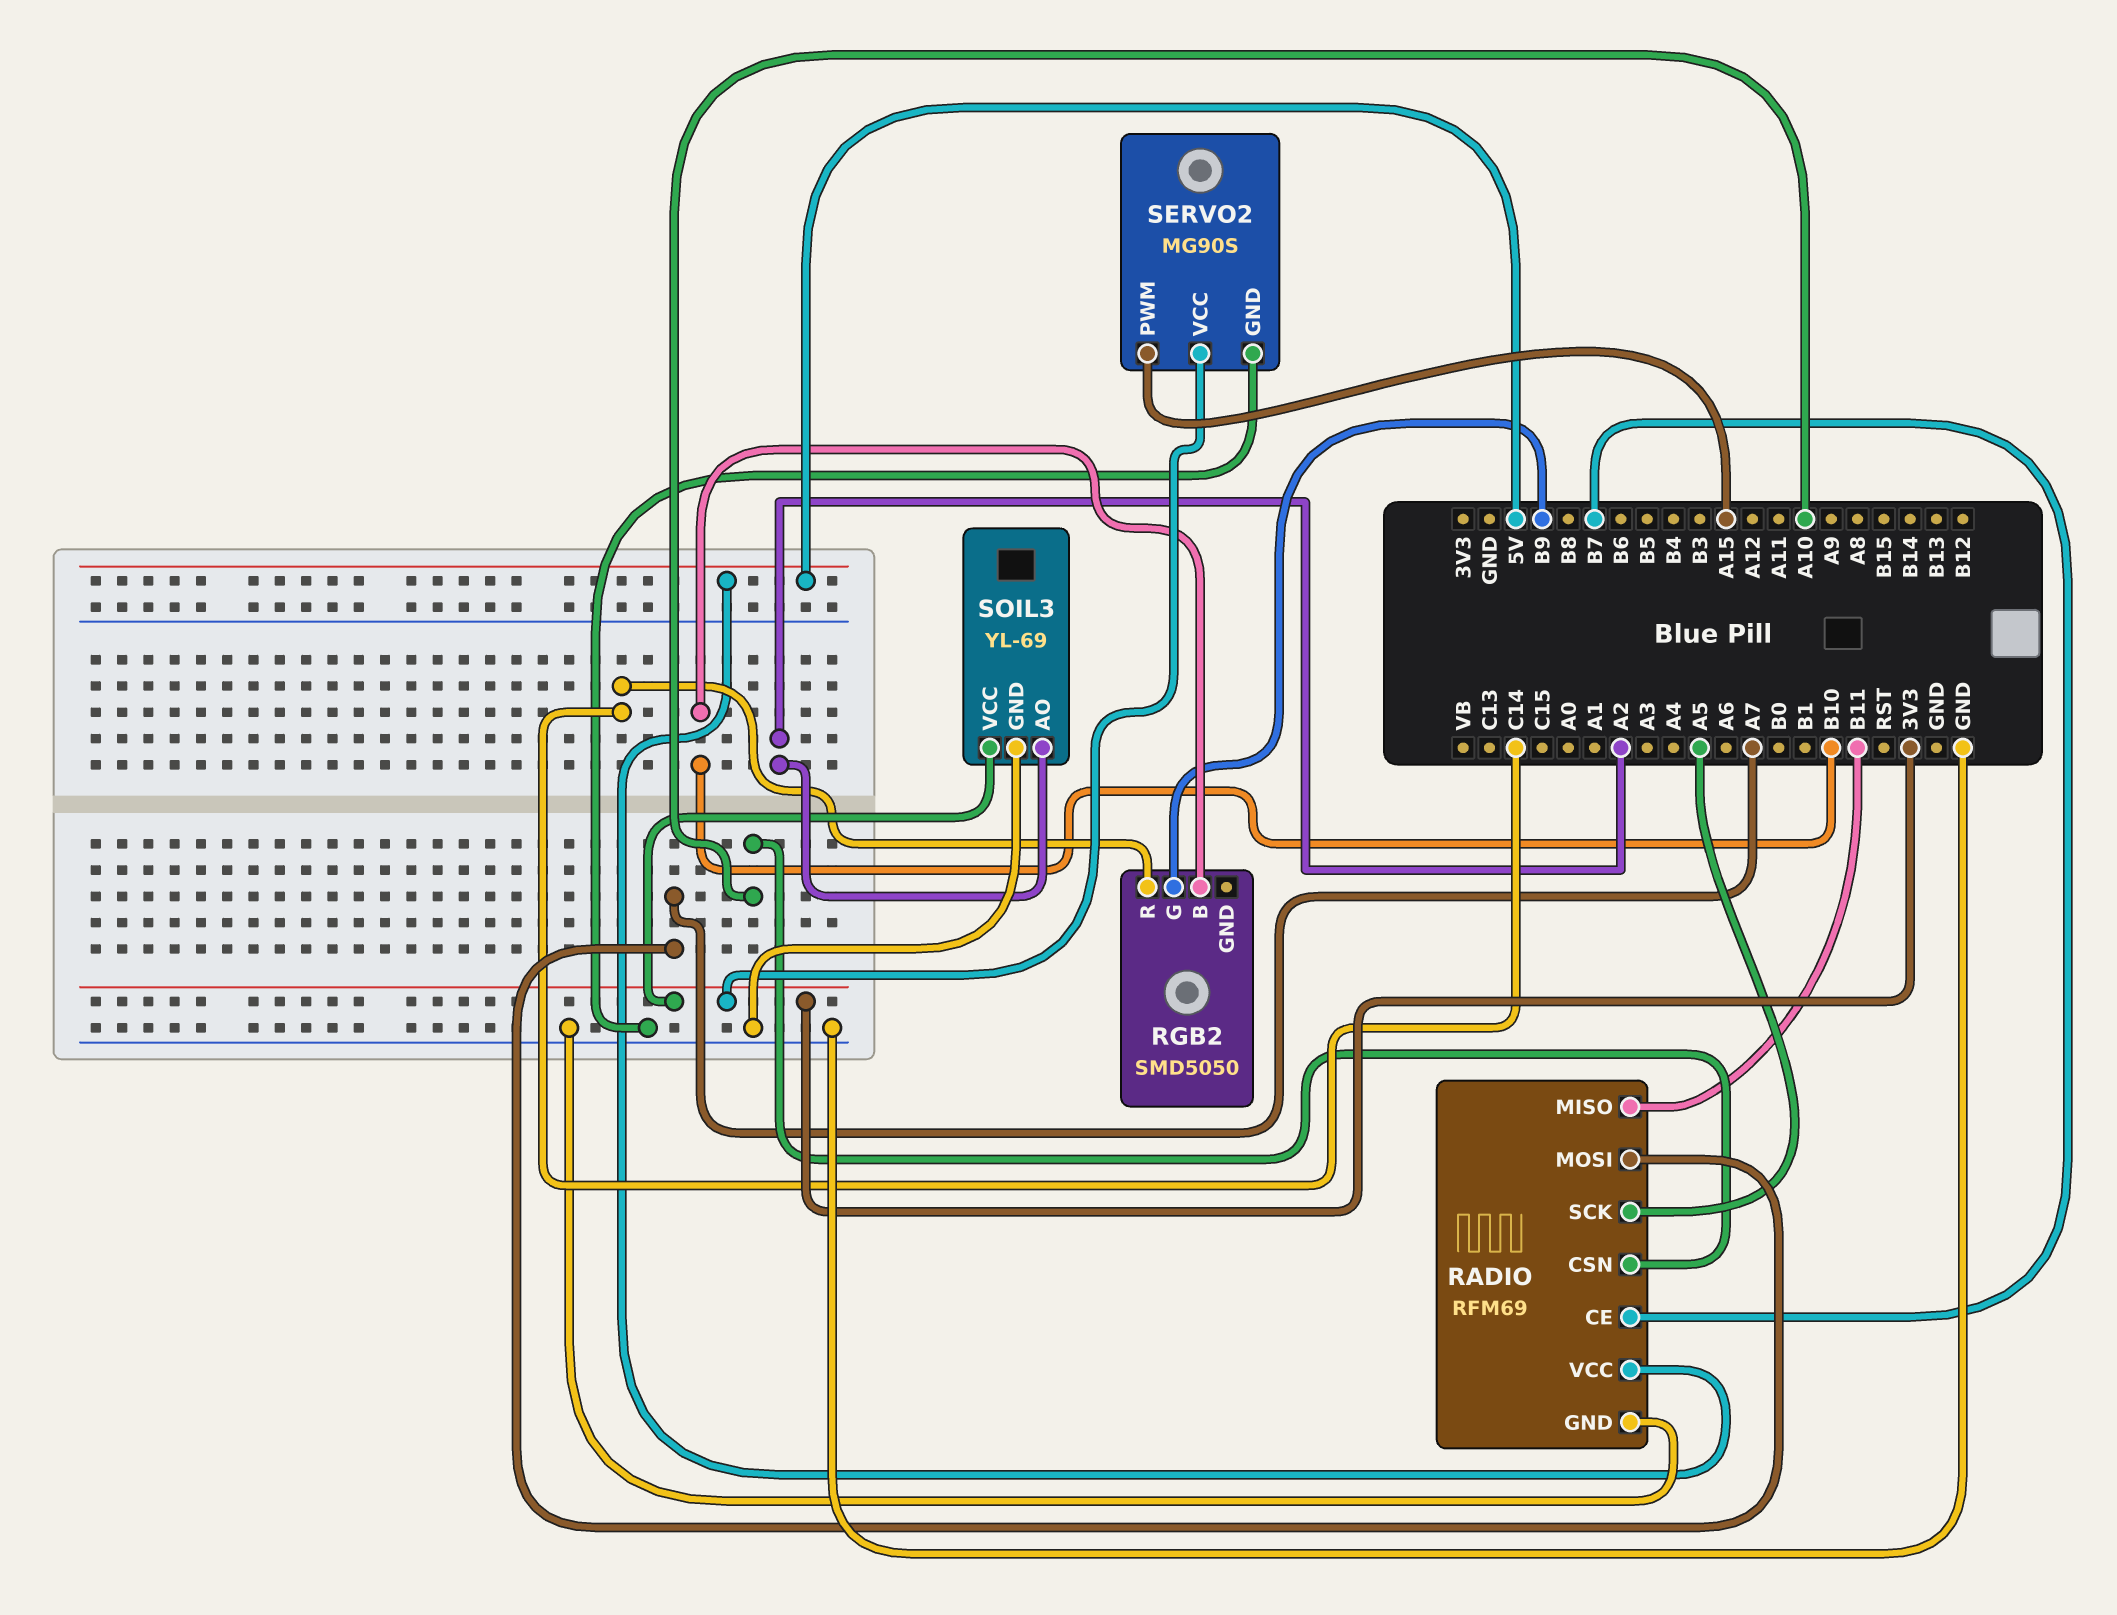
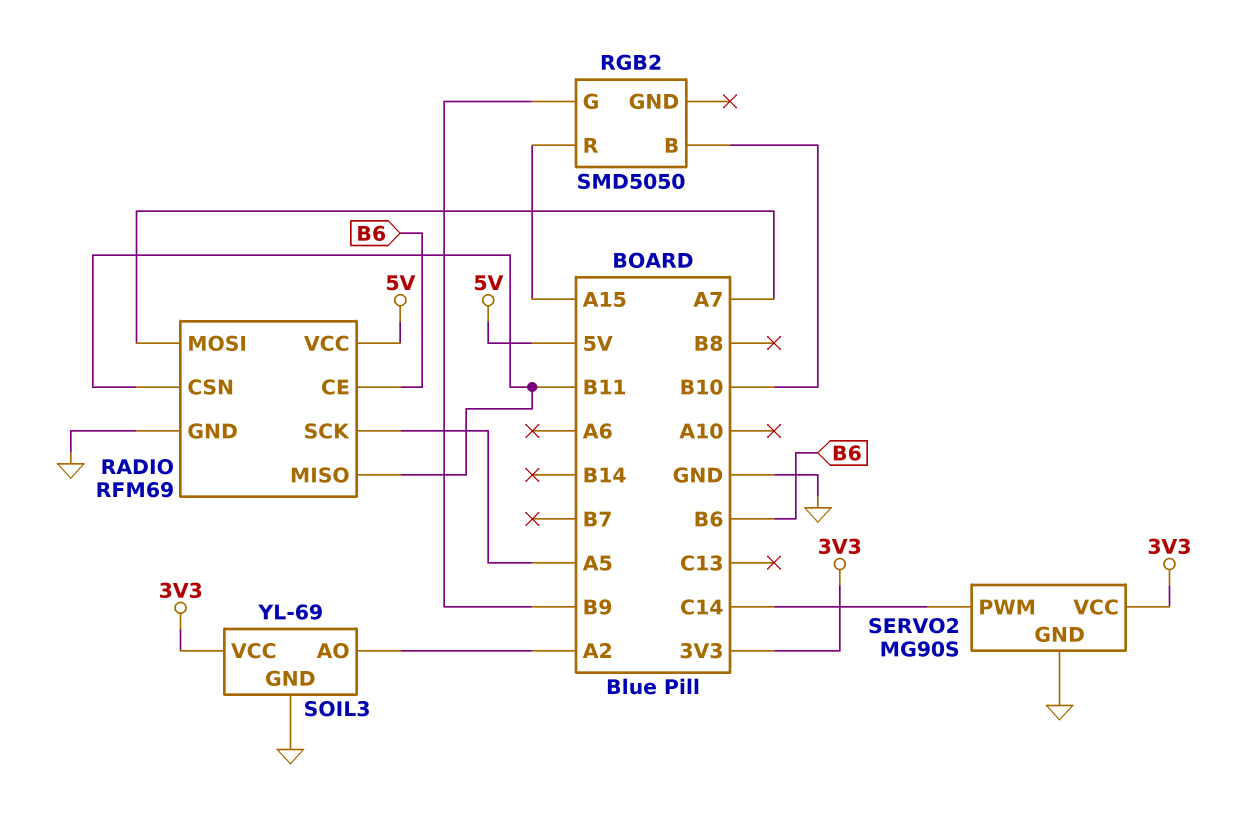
RADIO pin CE: B7 -> B6
RADIO pin CSN: A10 -> B11
RGB2 pin R: C14 -> A15
SERVO2 pin PWM: A15 -> C14

